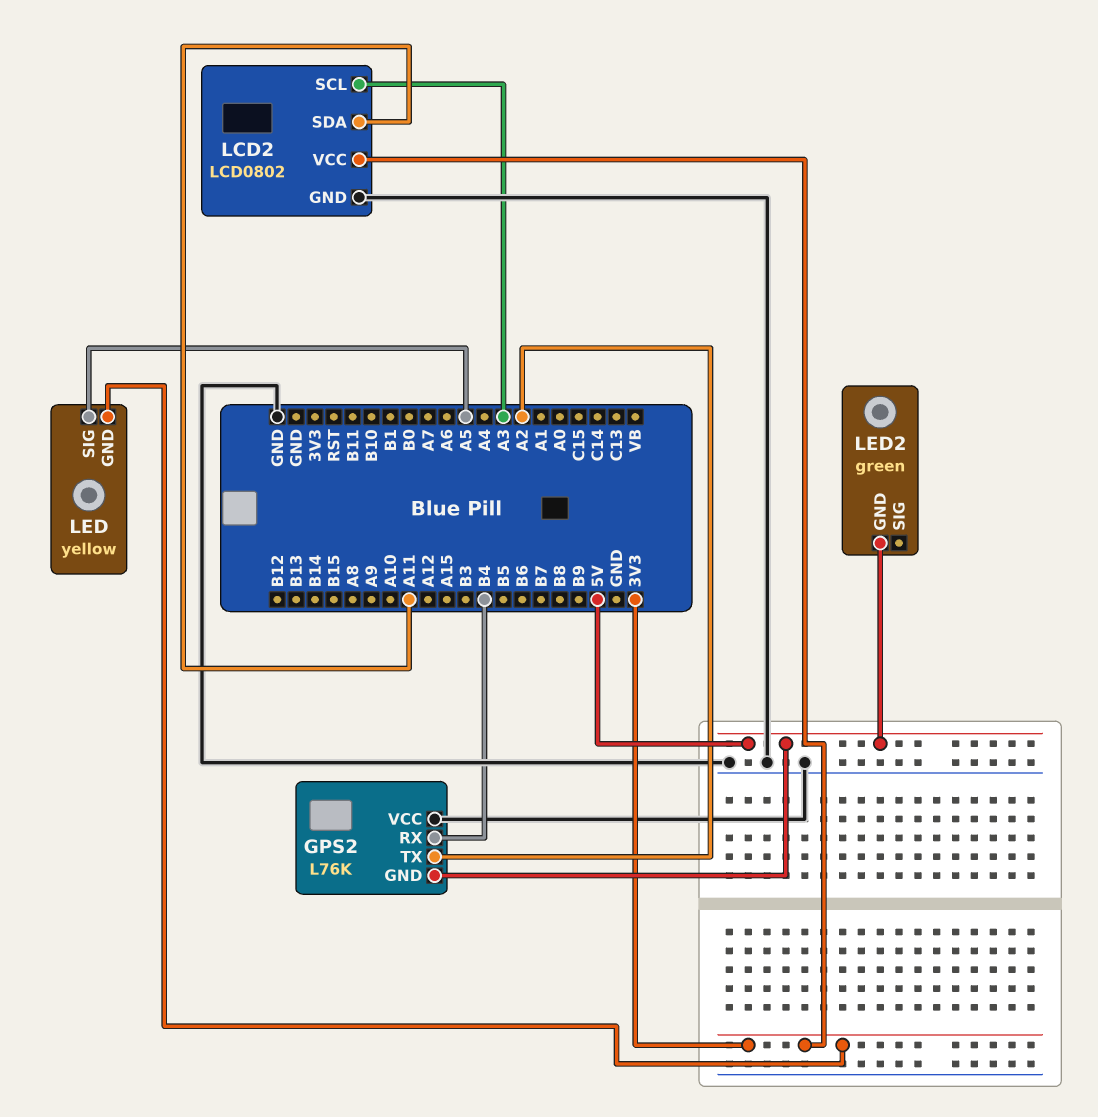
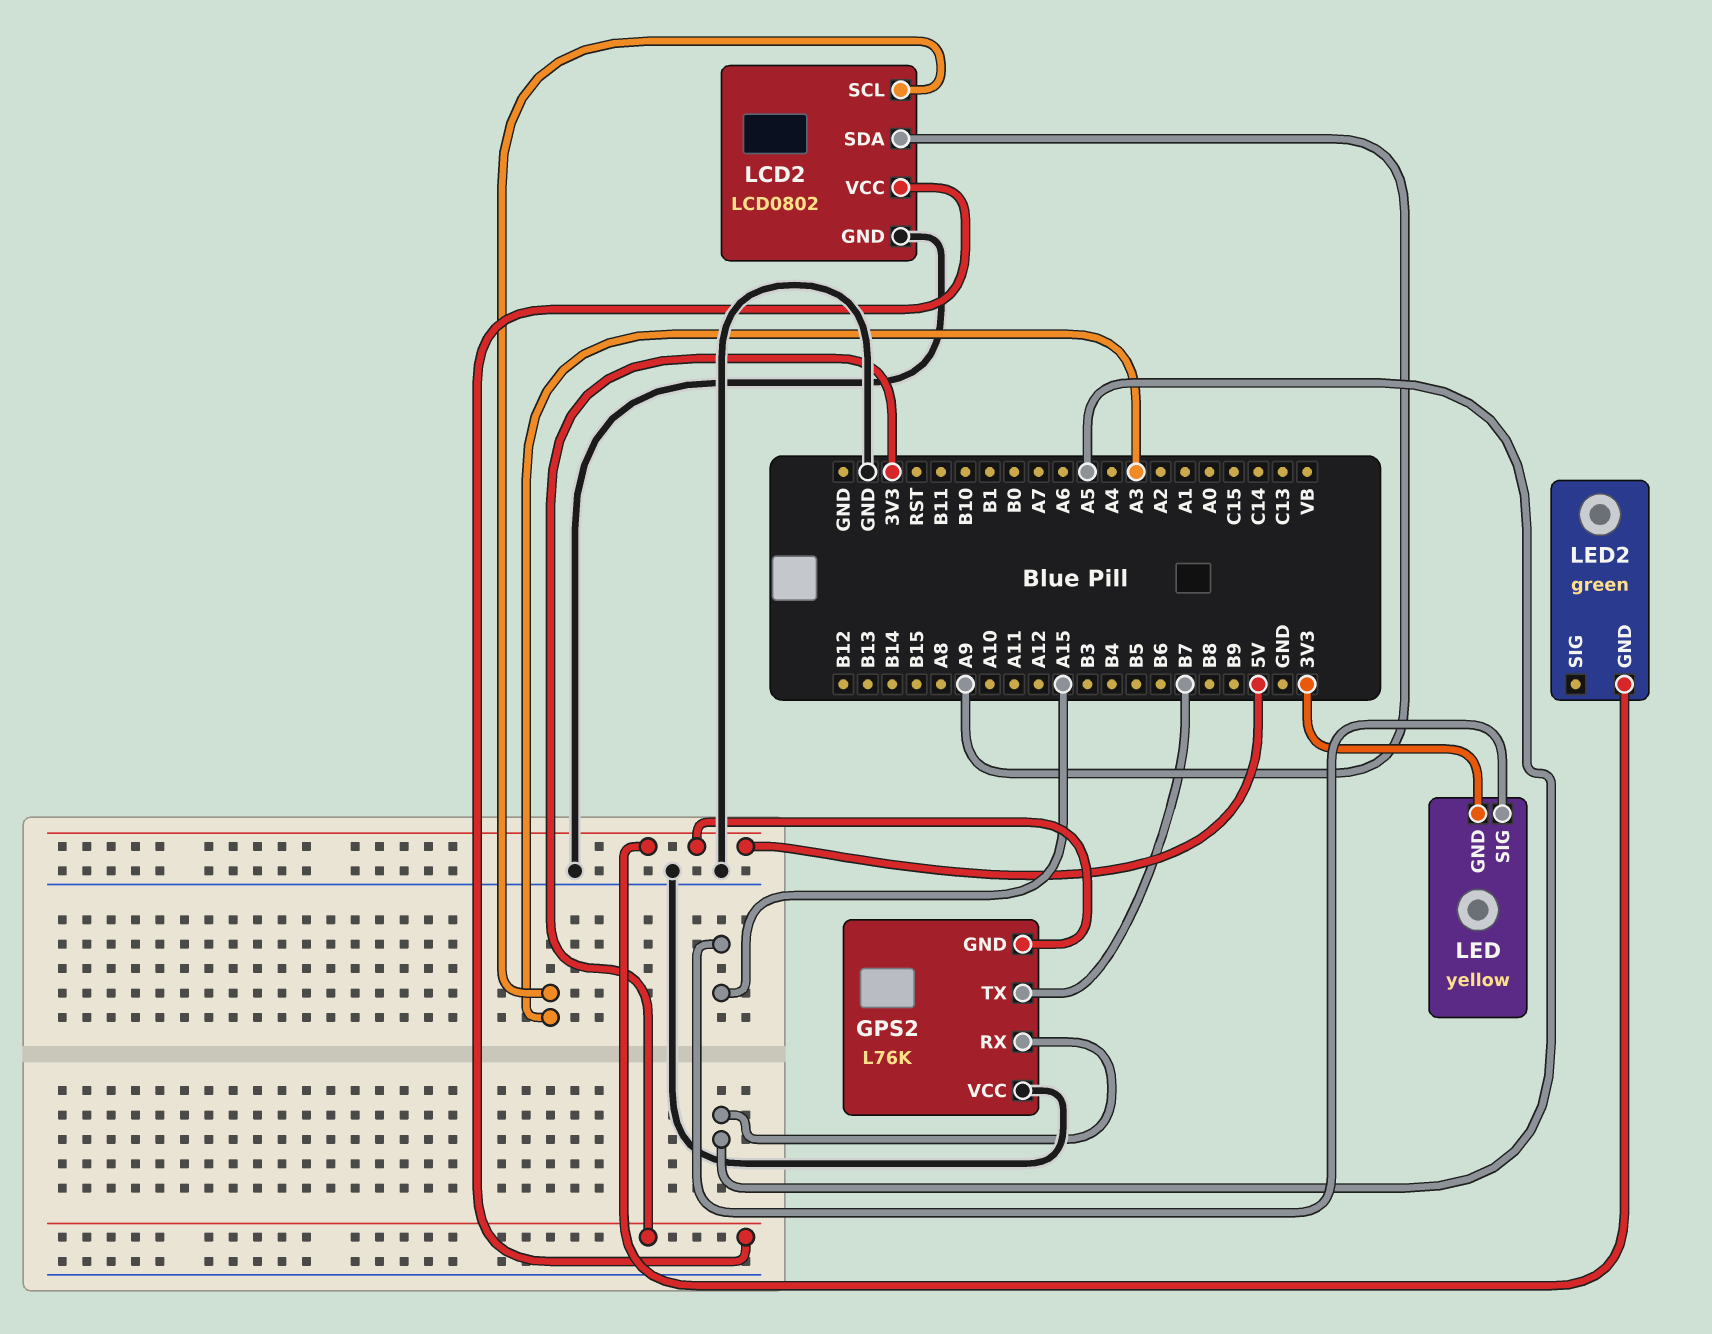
GPS2 pin RX: B4 -> A5
GPS2 pin TX: A2 -> B7
LCD2 pin SDA: A11 -> A9
LED pin SIG: A5 -> A15

